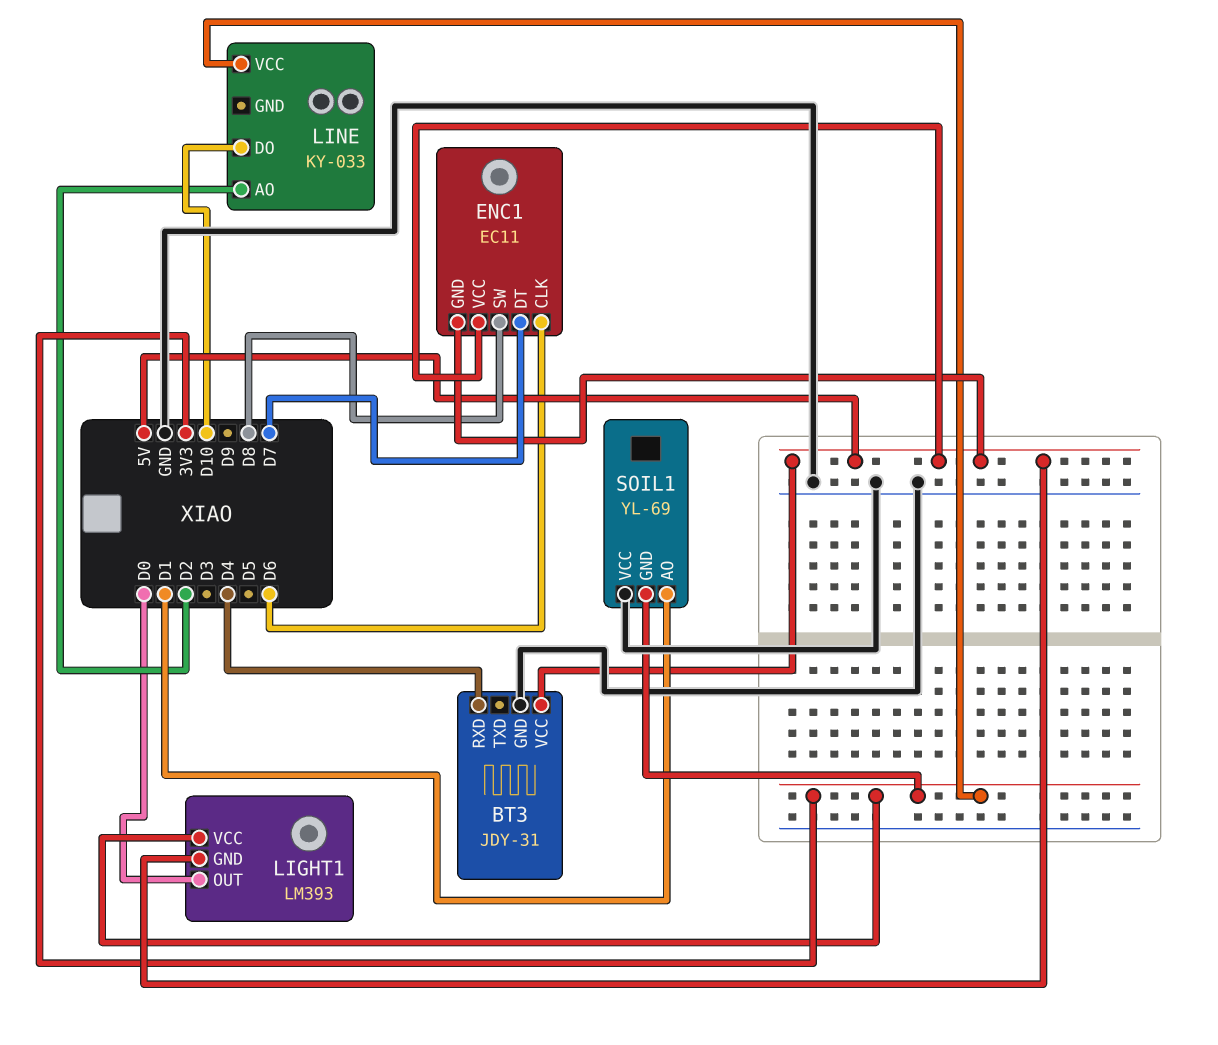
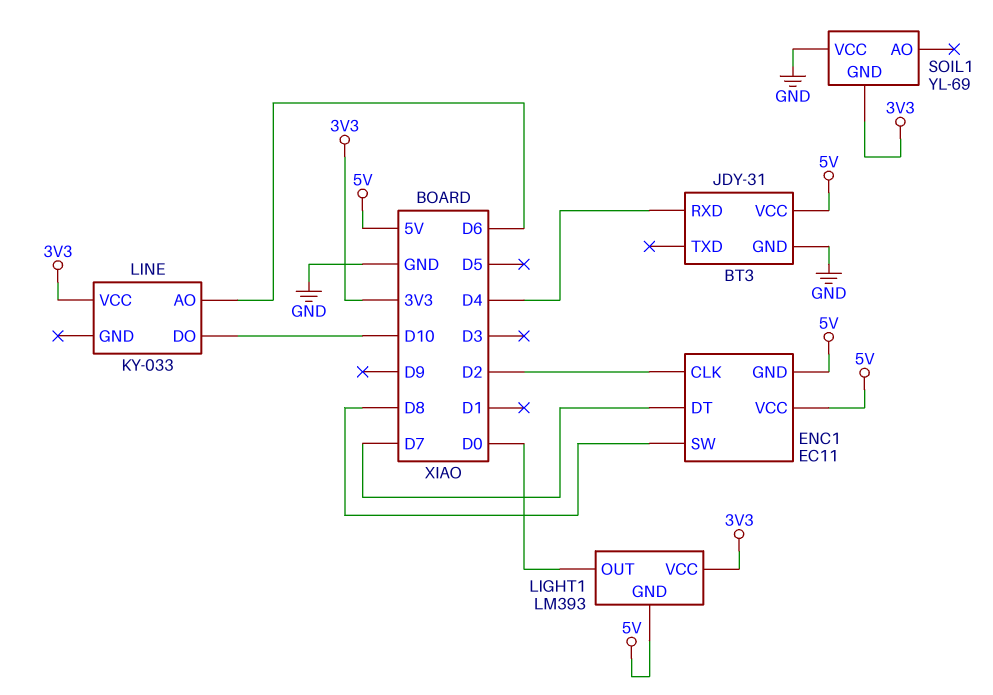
ENC1 pin CLK: D6 -> D2
LINE pin AO: D2 -> D6
SOIL1 pin AO: D1 -> none

